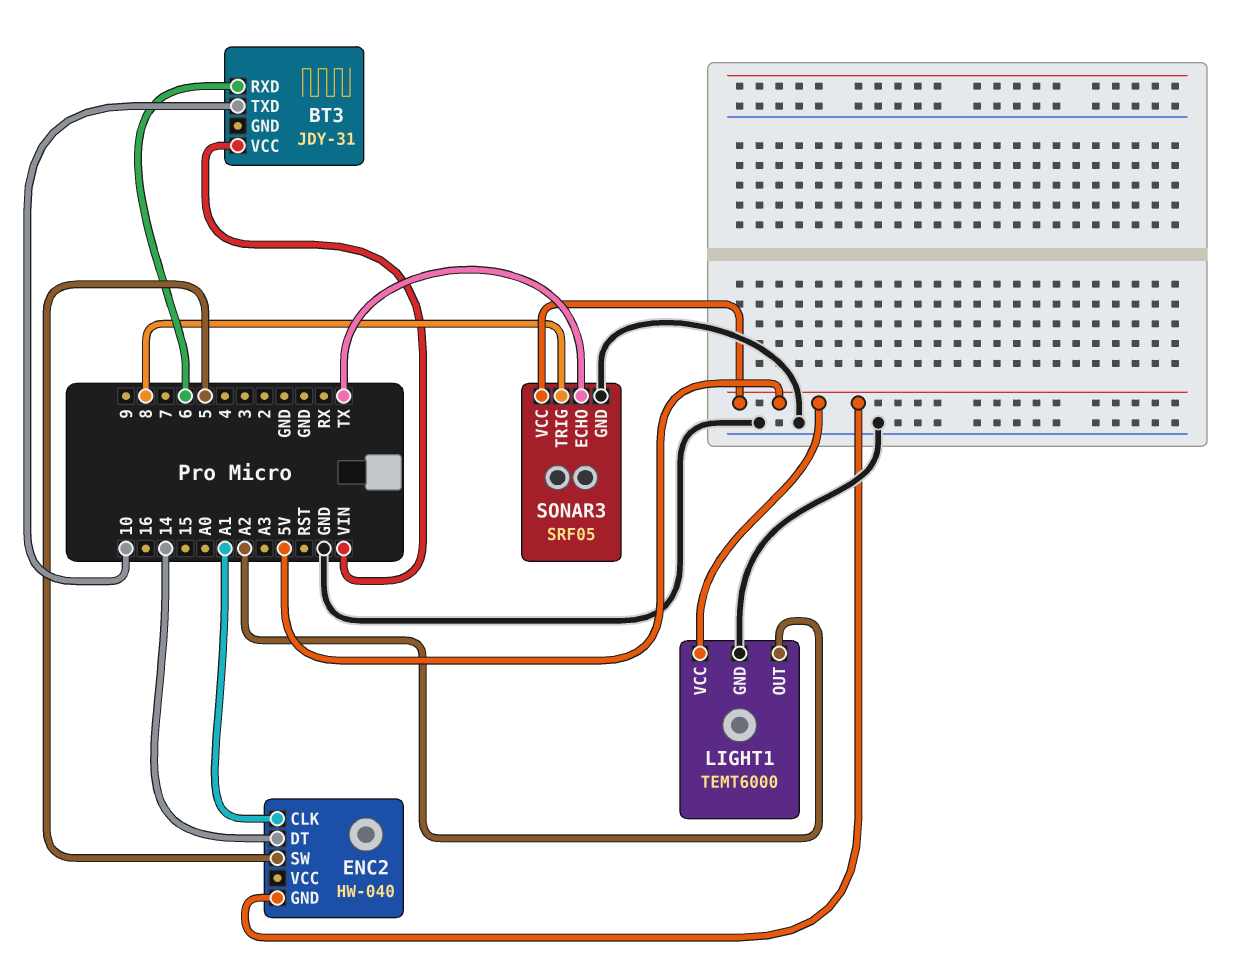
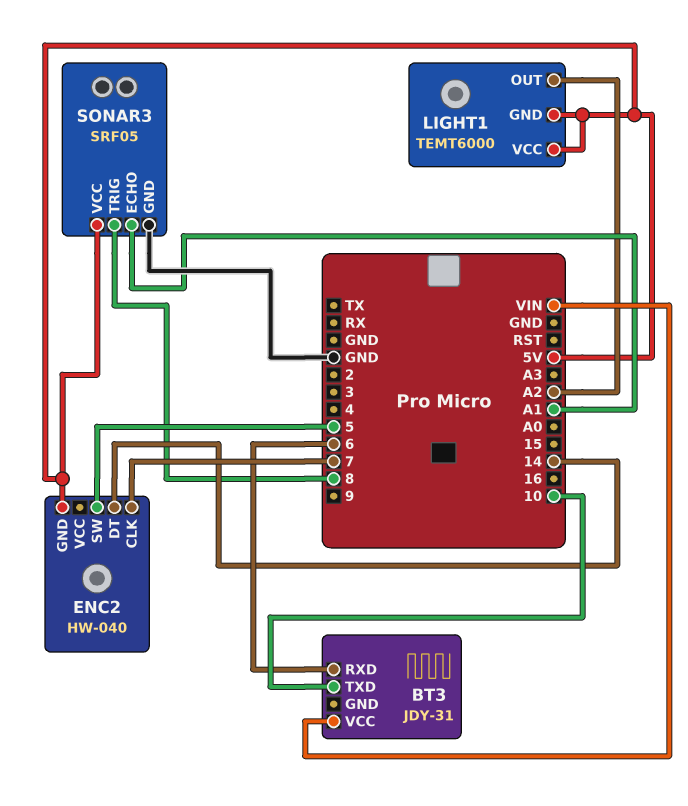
ENC2 pin CLK: A1 -> 7
LIGHT1 pin GND: GND -> 5V
SONAR3 pin ECHO: TX -> A1

